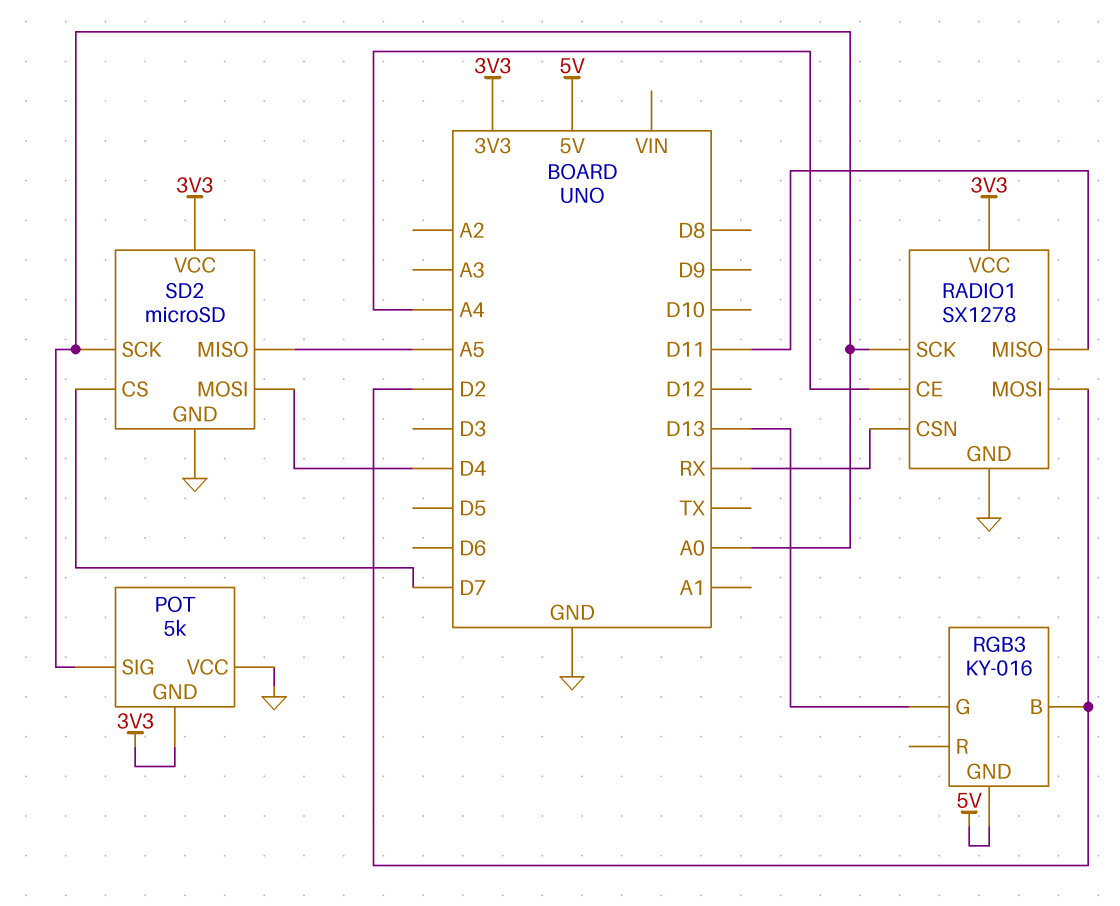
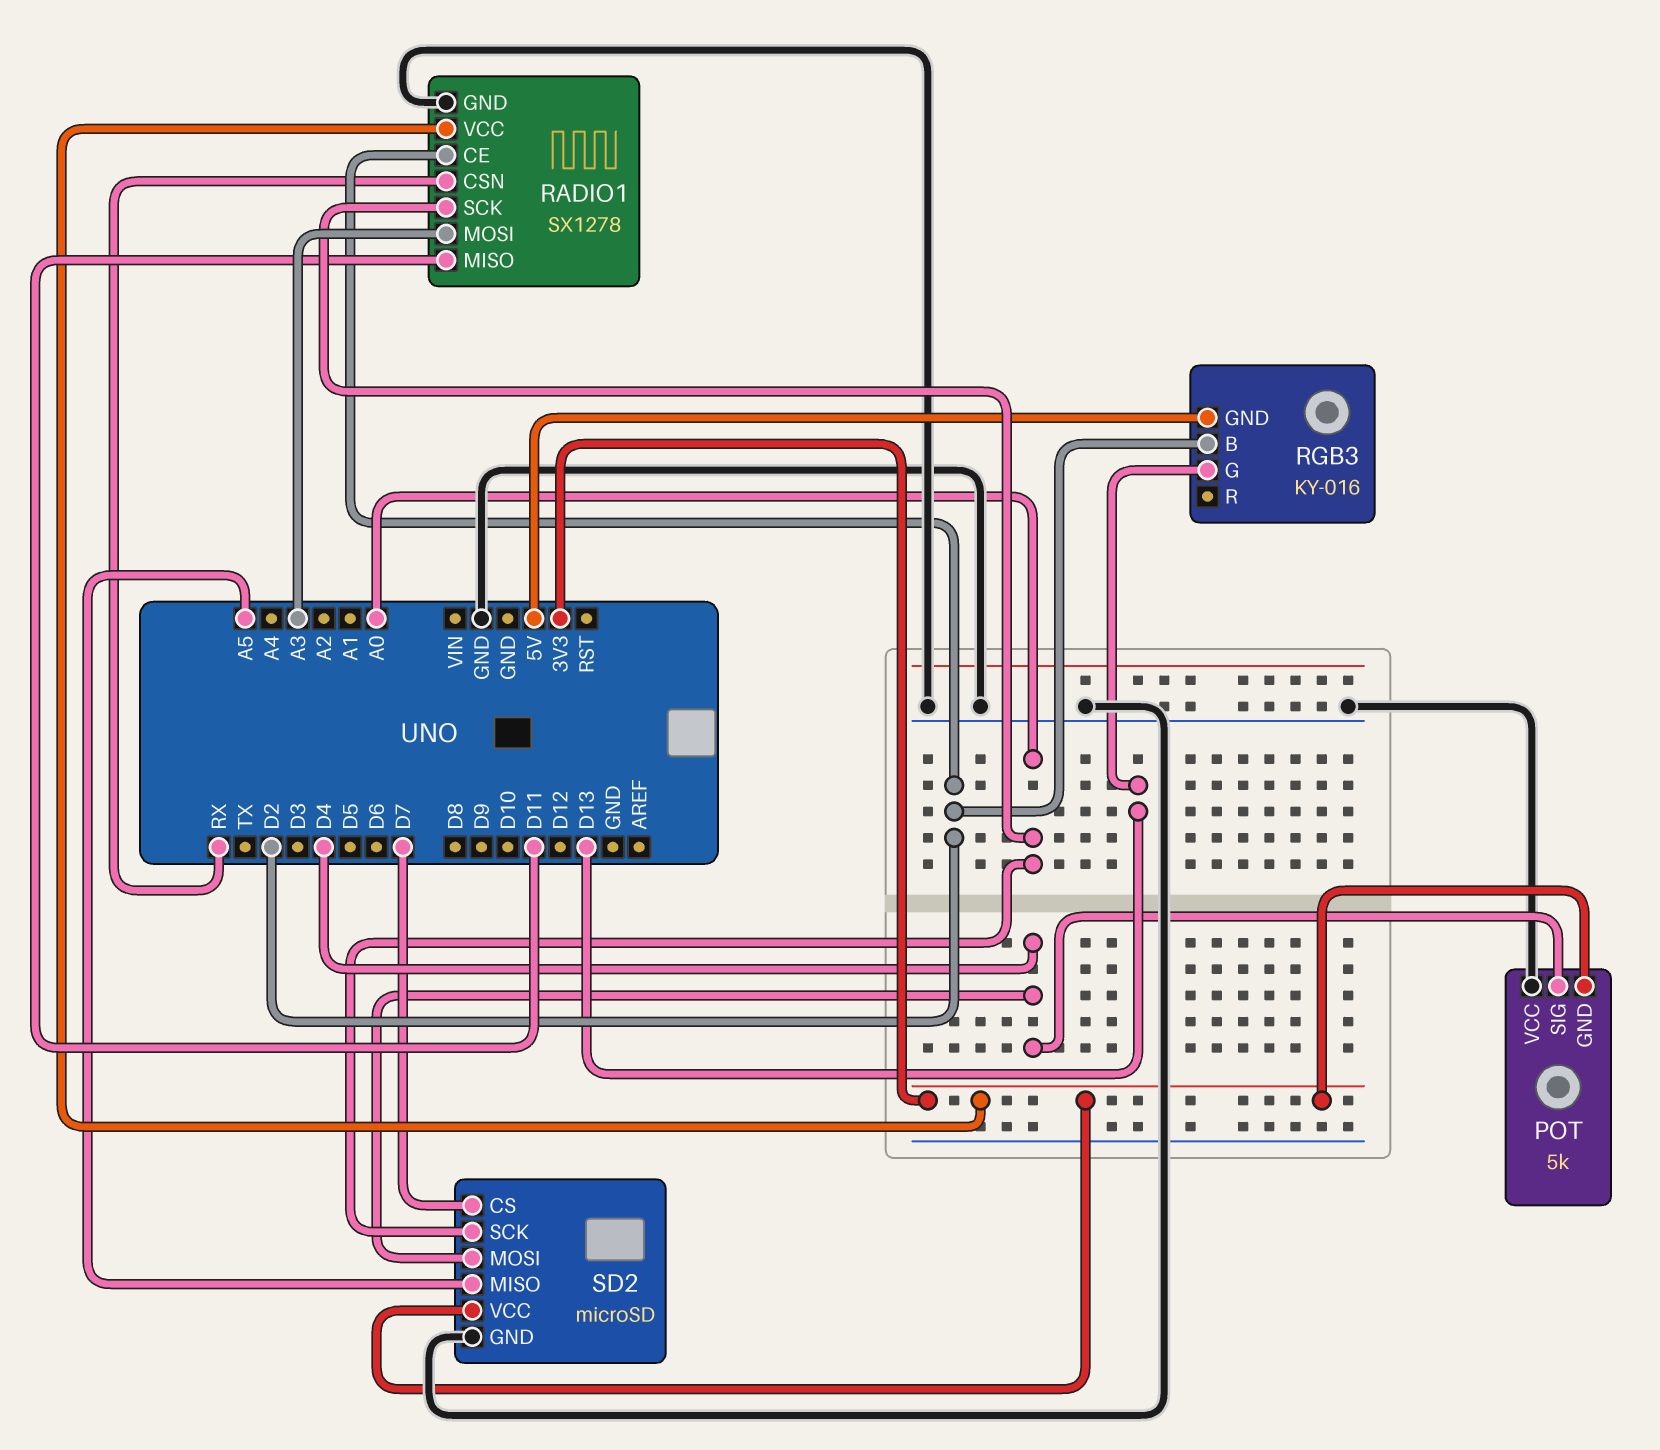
POT pin SIG: A0 -> D4
RADIO1 pin CE: A4 -> D2
RADIO1 pin MOSI: D2 -> A3

